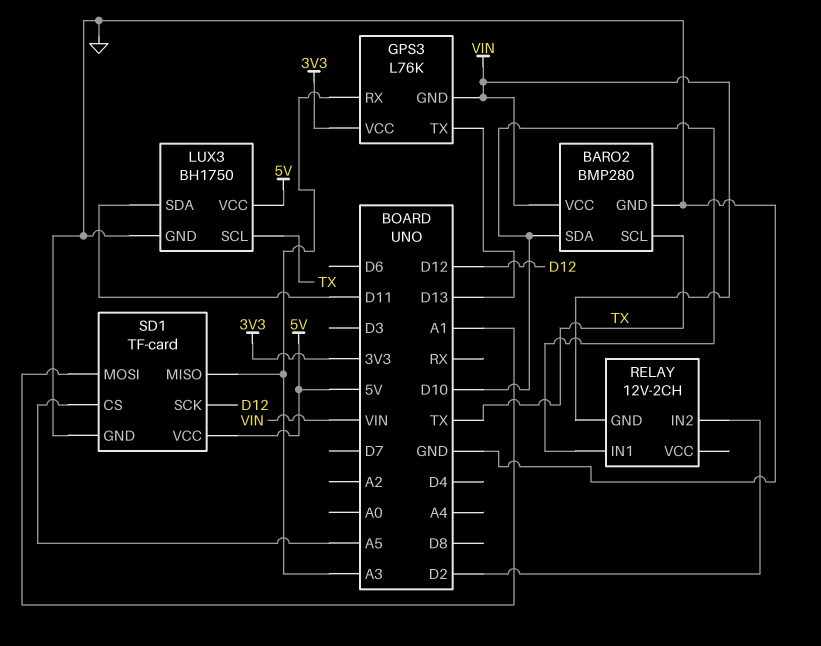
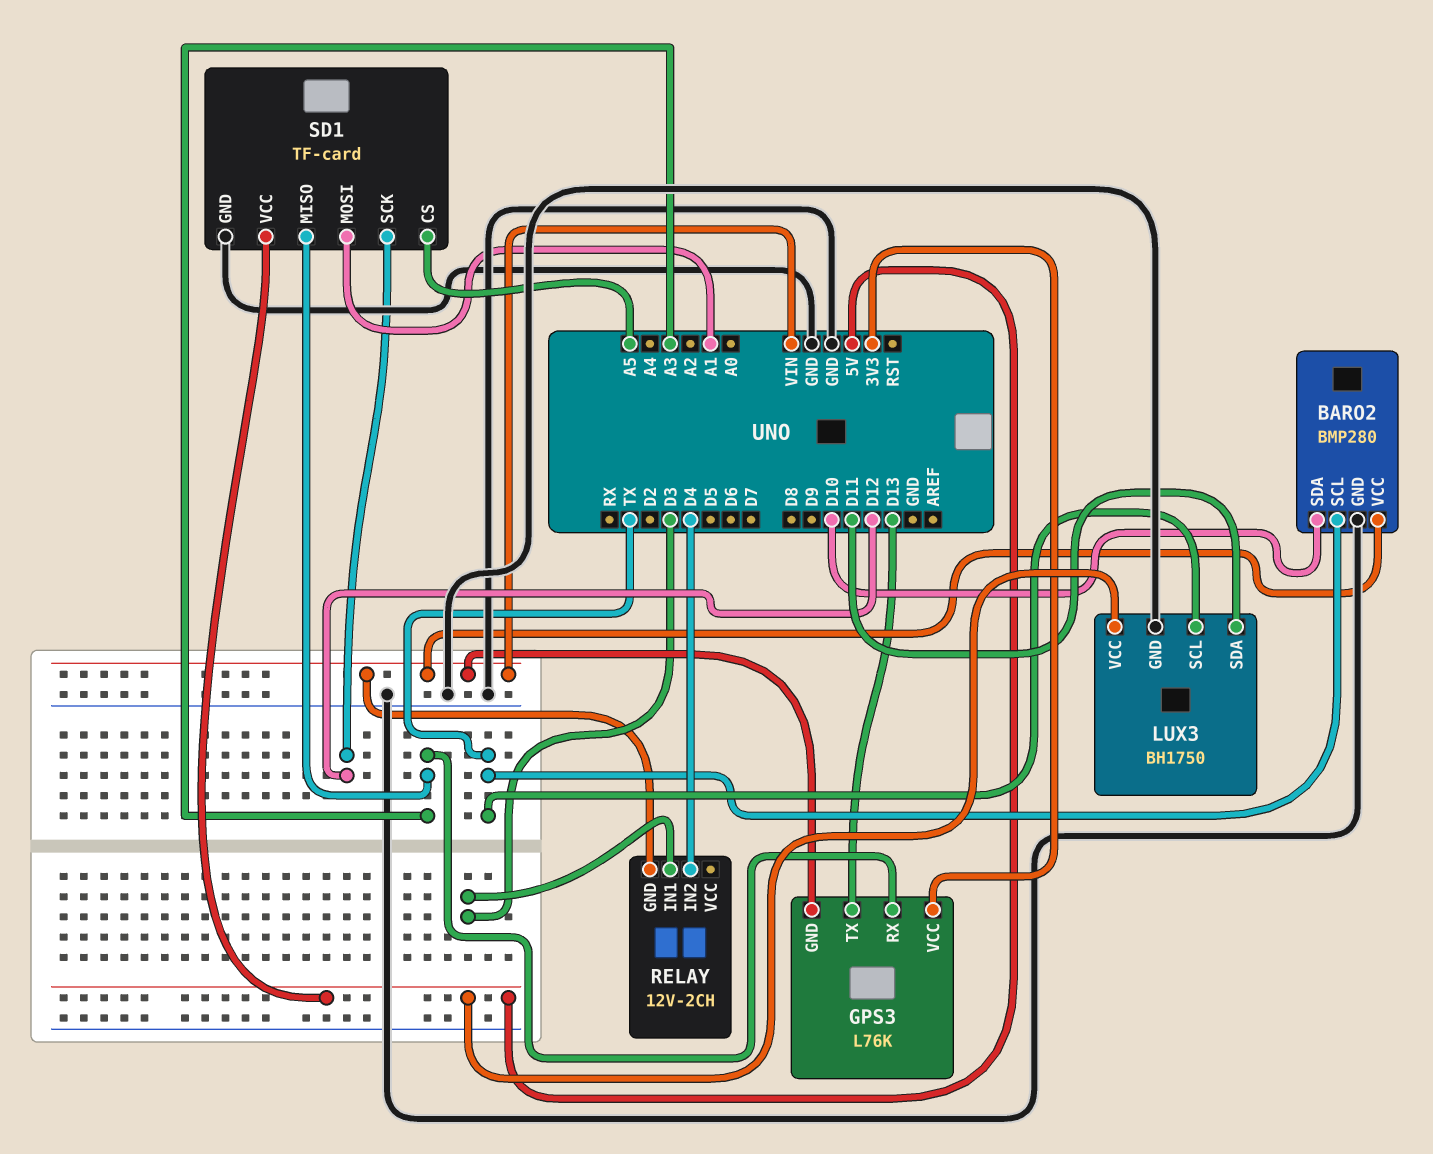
RELAY pin IN1: D10 -> D3
RELAY pin IN2: D2 -> D4

